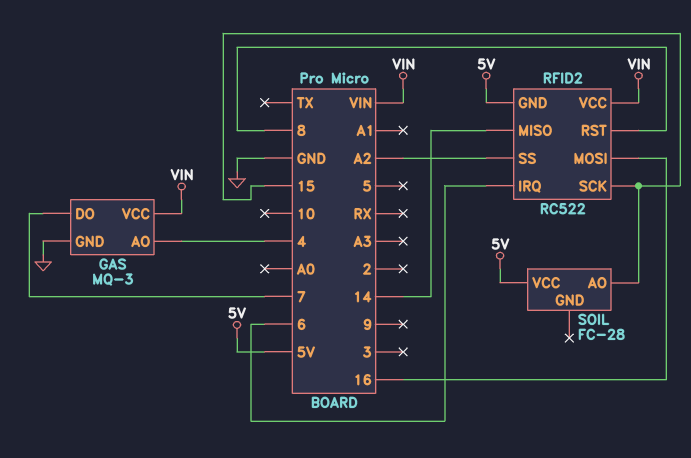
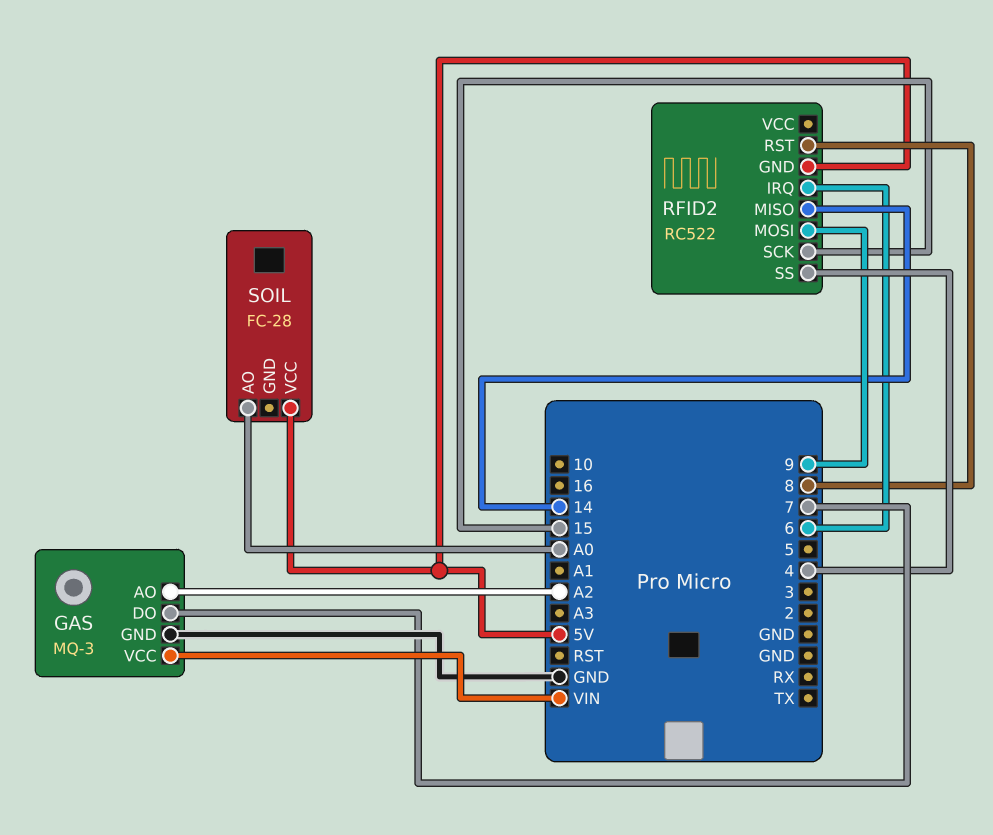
GAS pin AO: 4 -> A2
RFID2 pin MOSI: 16 -> 9
RFID2 pin SS: A2 -> 4
RFID2 pin VCC: VIN -> none
SOIL pin AO: 15 -> A0

